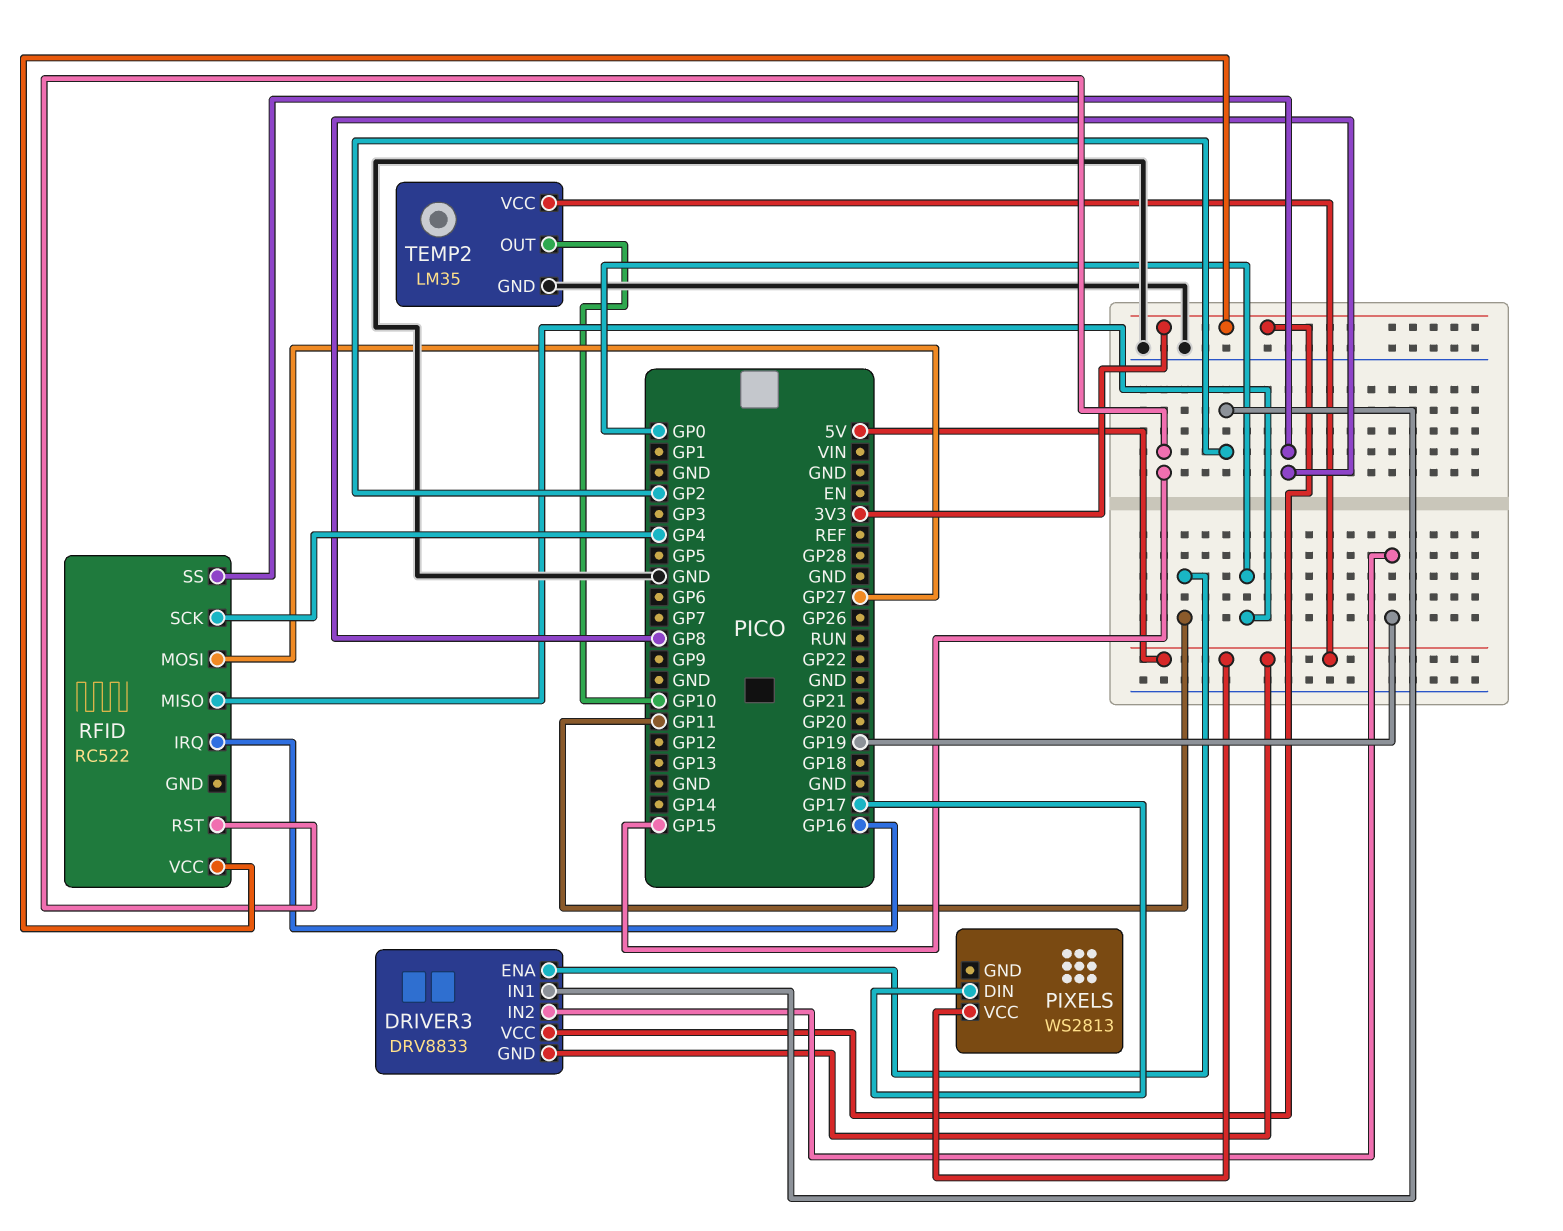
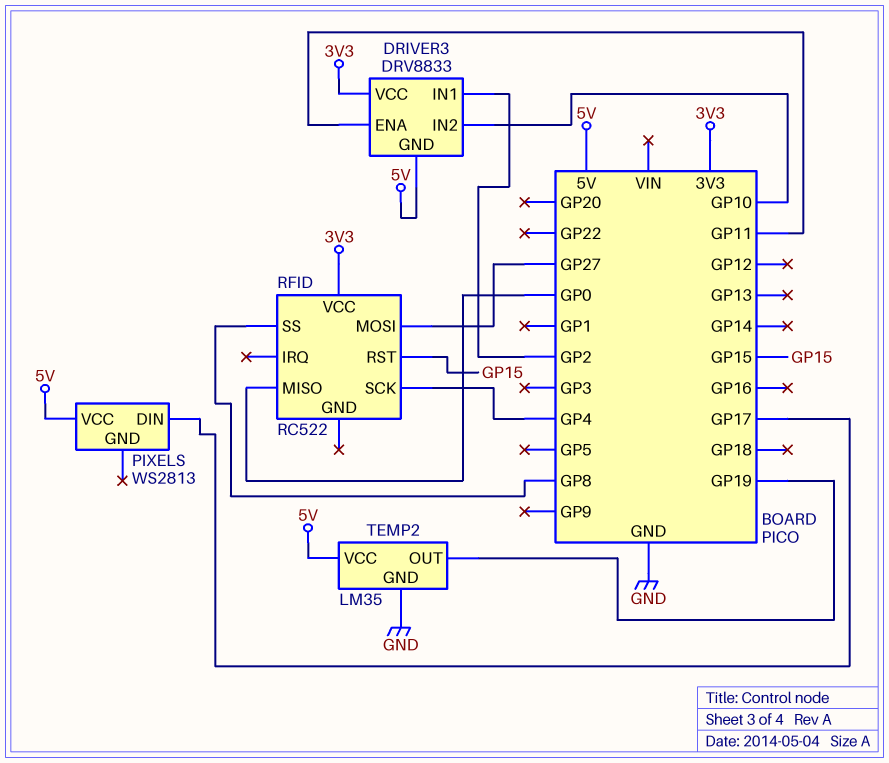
DRIVER3 pin IN2: GP19 -> GP10
RFID pin IRQ: GP16 -> none
TEMP2 pin OUT: GP10 -> GP19

